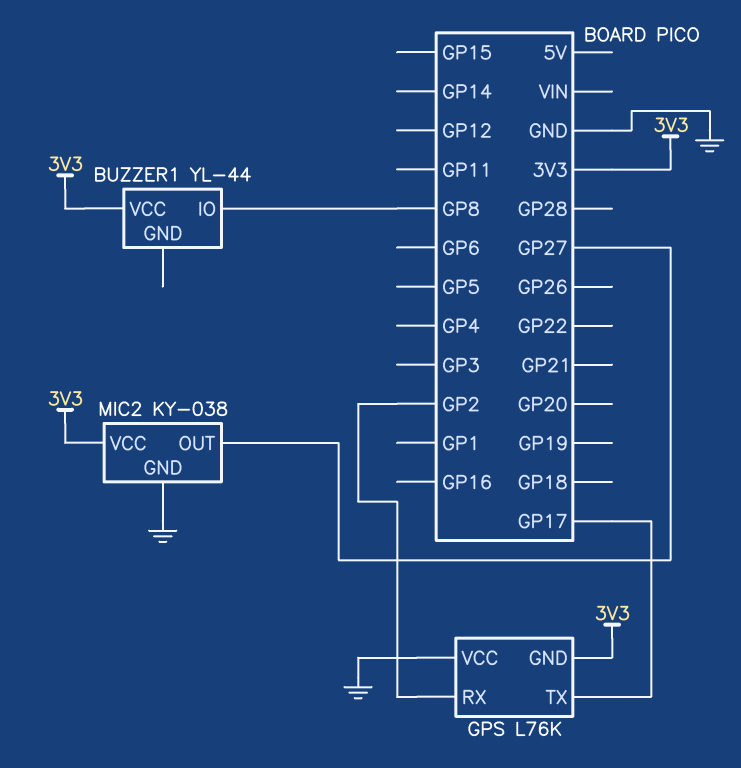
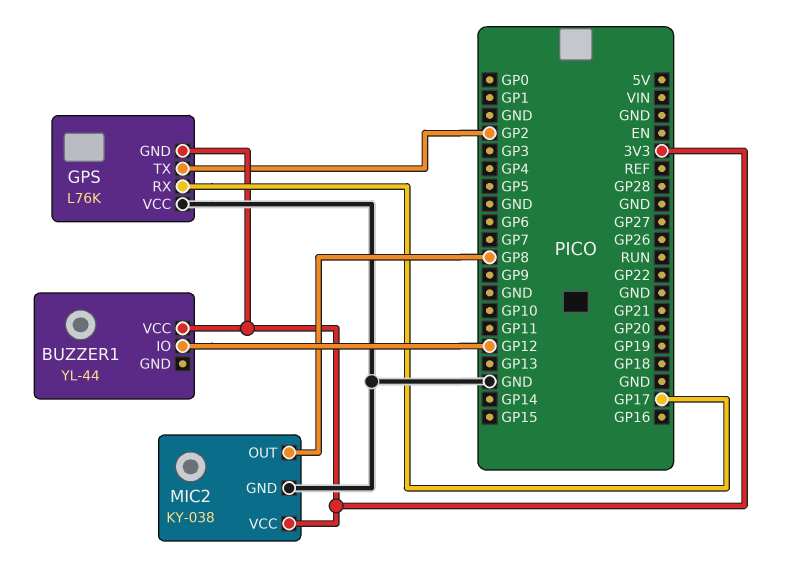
BUZZER1 pin IO: GP8 -> GP12
GPS pin RX: GP2 -> GP17
GPS pin TX: GP17 -> GP2
MIC2 pin OUT: GP27 -> GP8

